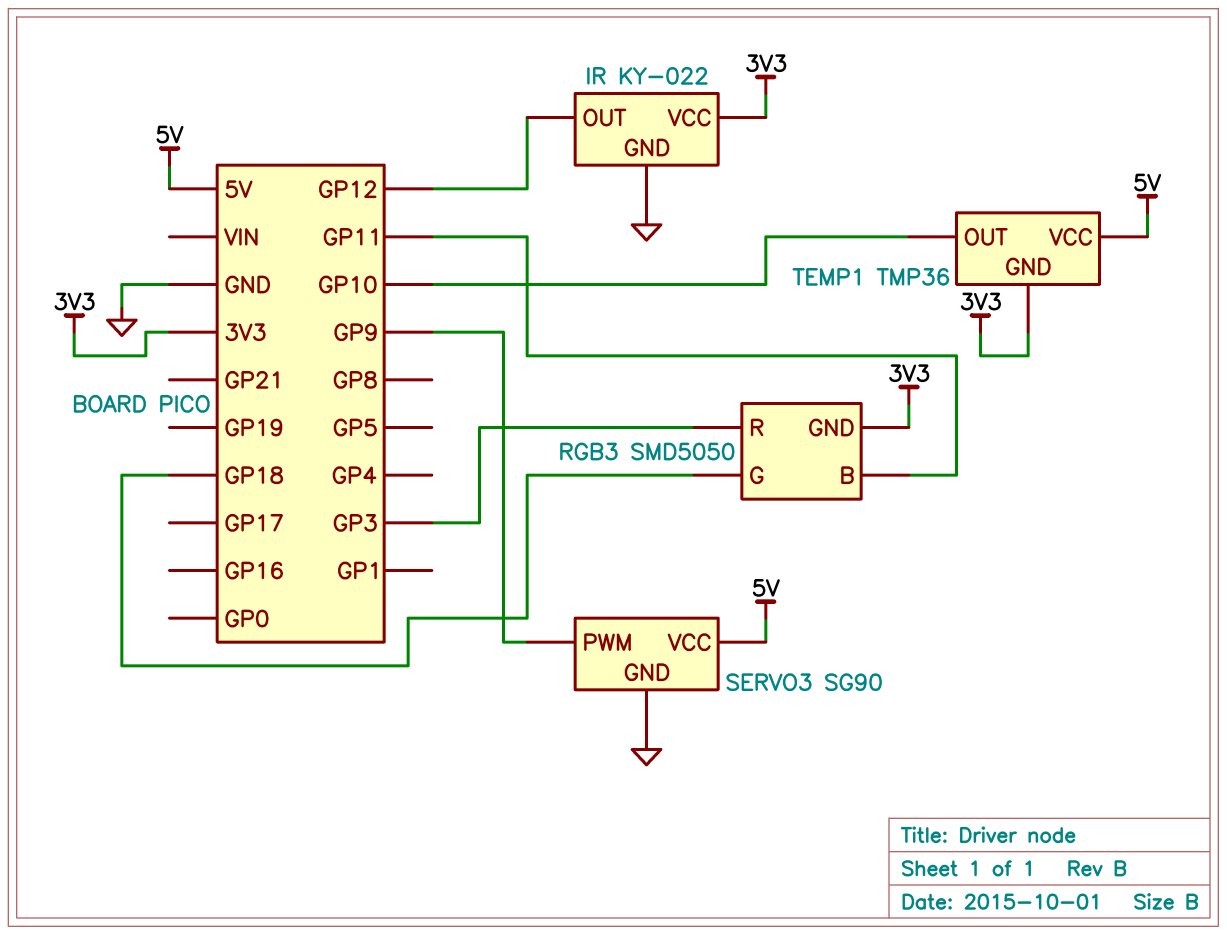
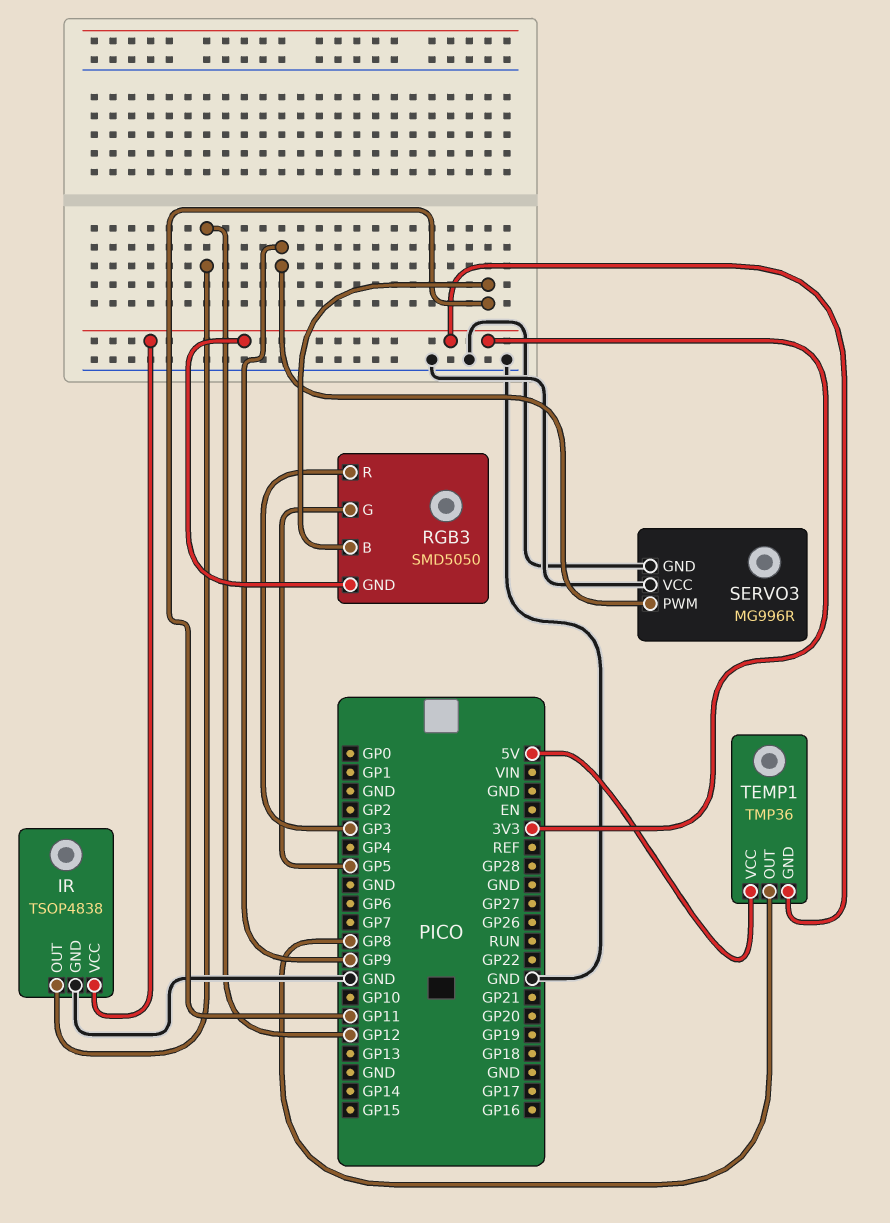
IR: KY-022 -> TSOP4838
RGB3 pin G: GP18 -> GP5
SERVO3: SG90 -> MG996R
SERVO3 pin VCC: 5V -> GND
TEMP1 pin OUT: GP10 -> GP8

